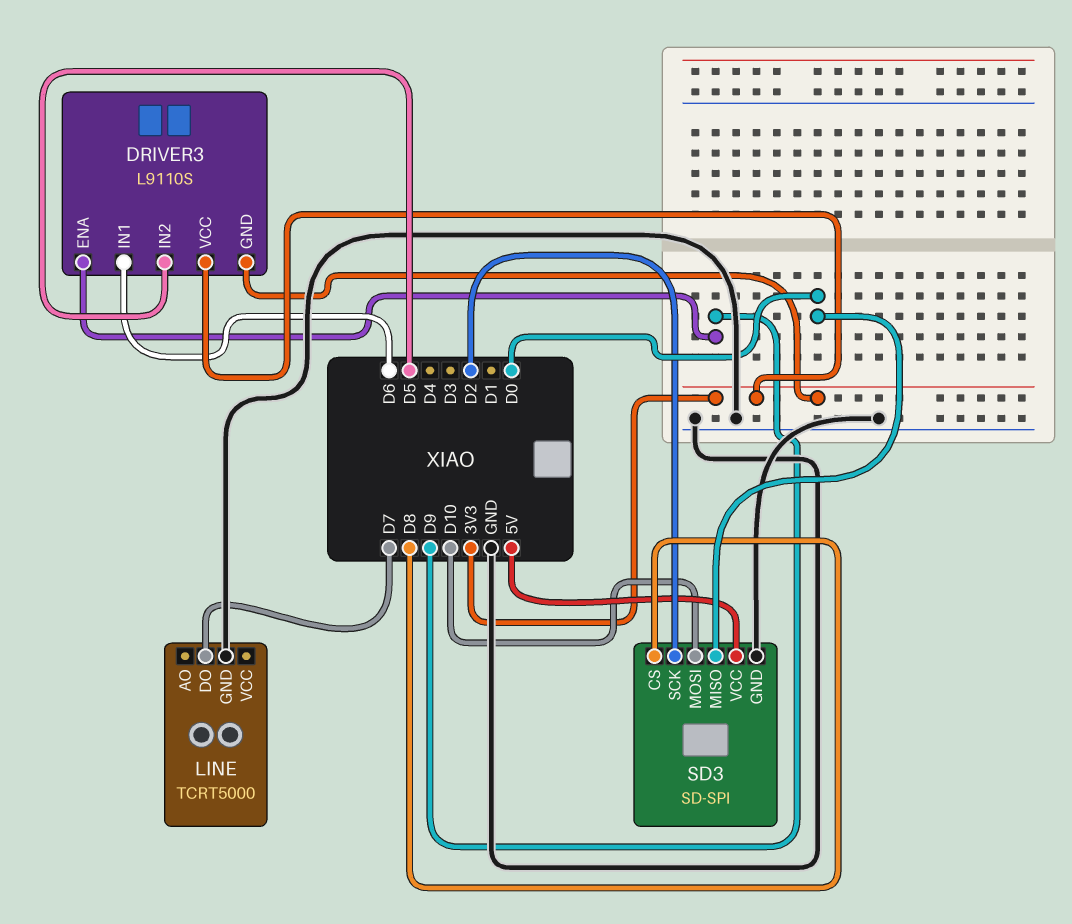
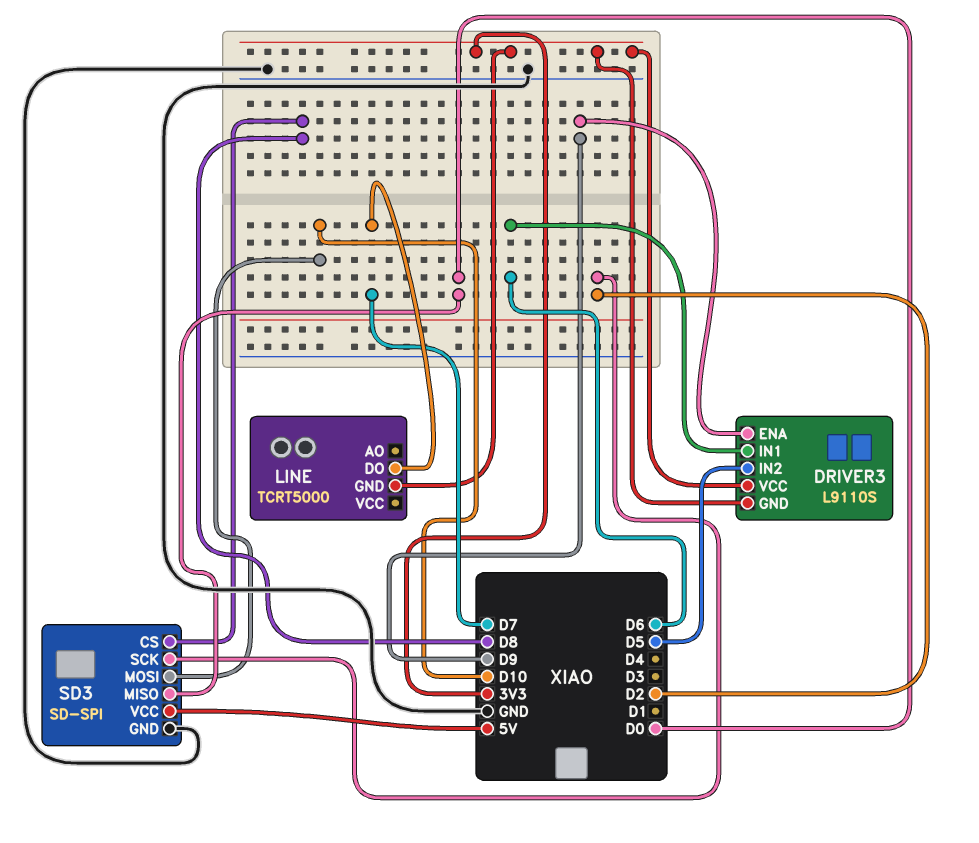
LINE pin GND: GND -> 3V3

